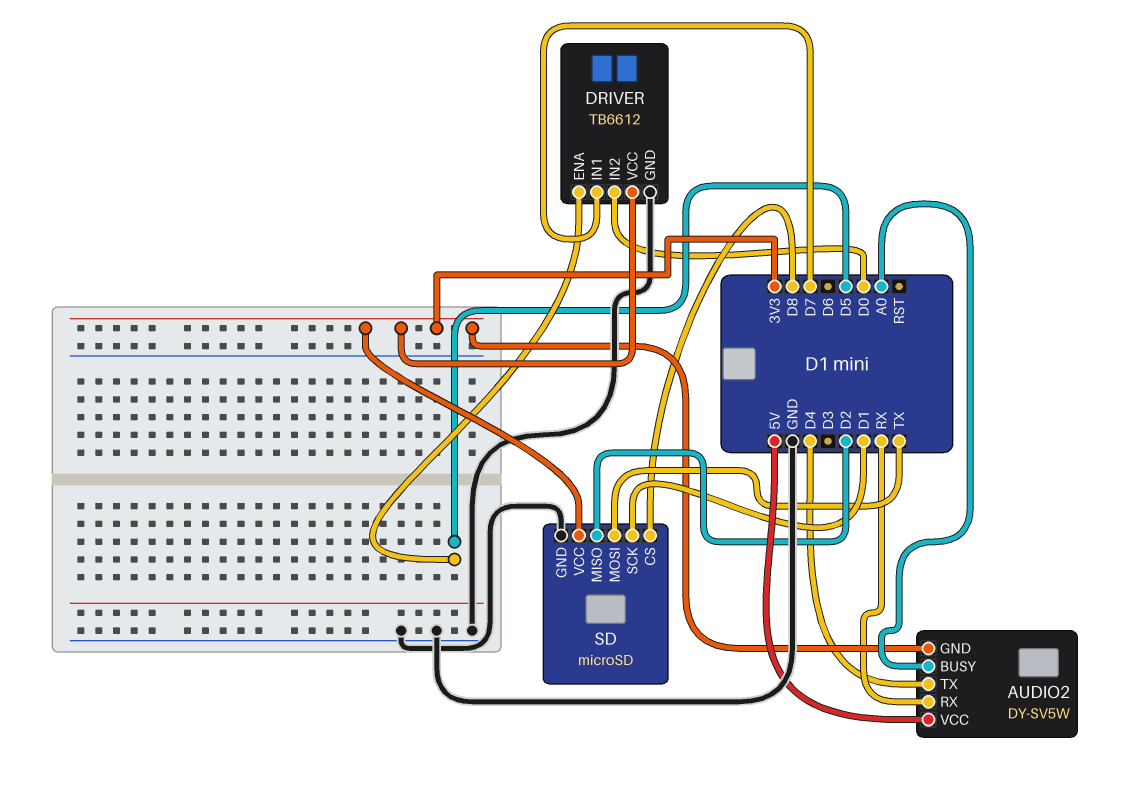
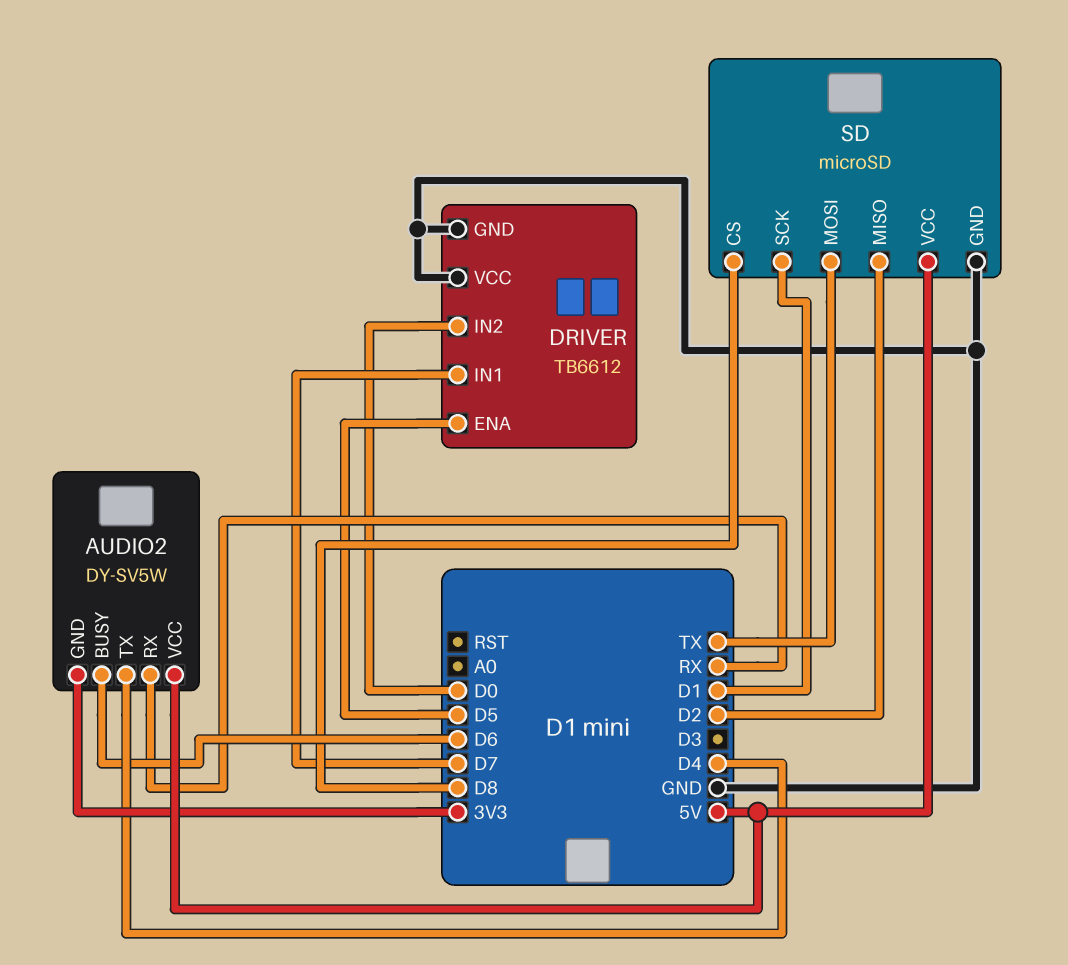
AUDIO2 pin BUSY: A0 -> D6
DRIVER pin VCC: 3V3 -> GND
SD pin VCC: 3V3 -> 5V

